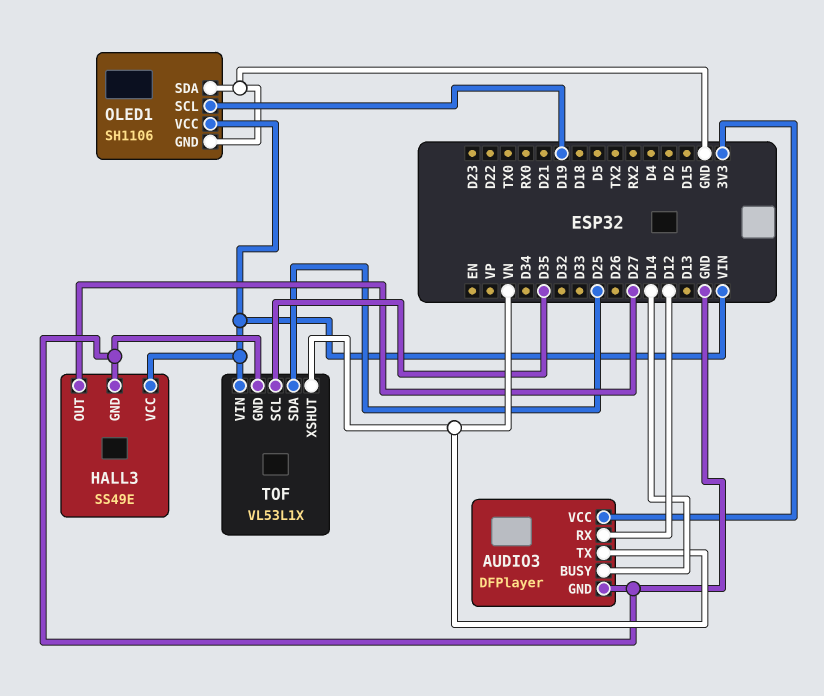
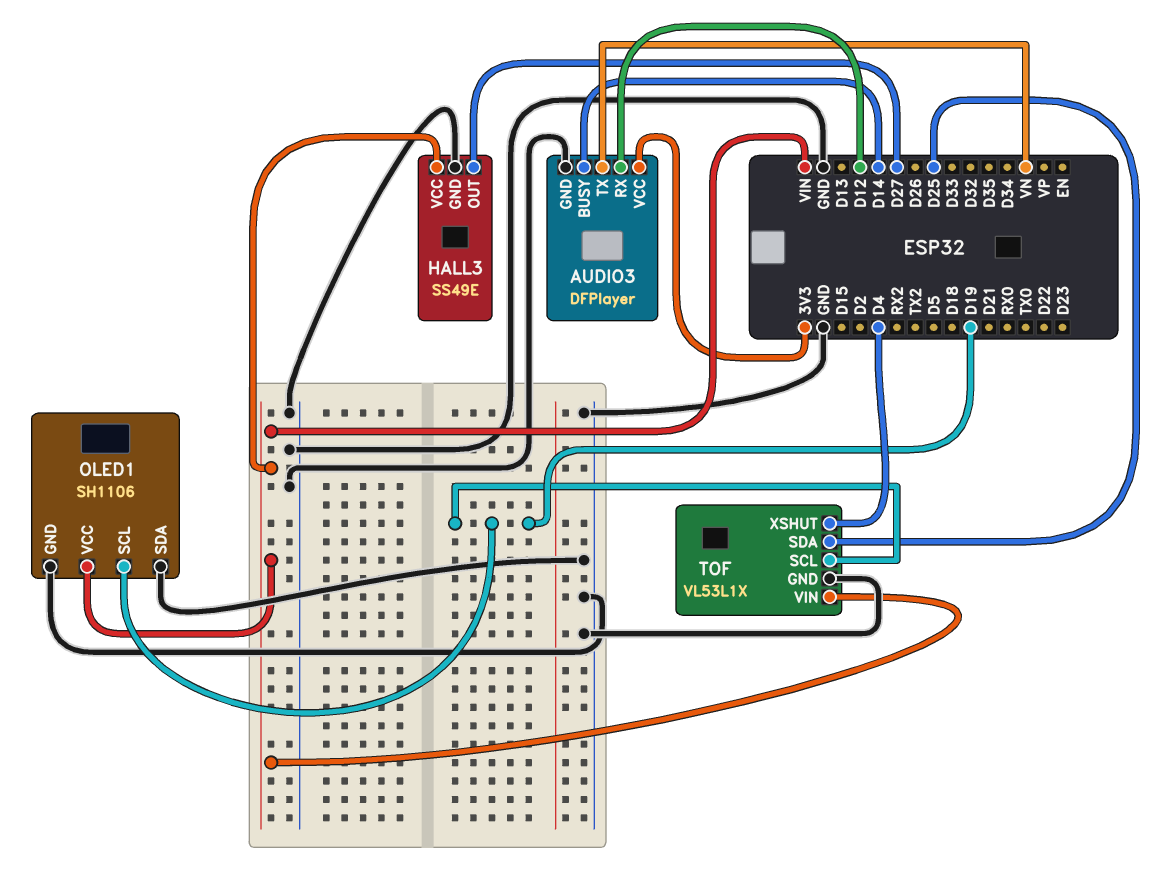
TOF pin SCL: D35 -> D19
TOF pin XSHUT: VN -> D4

